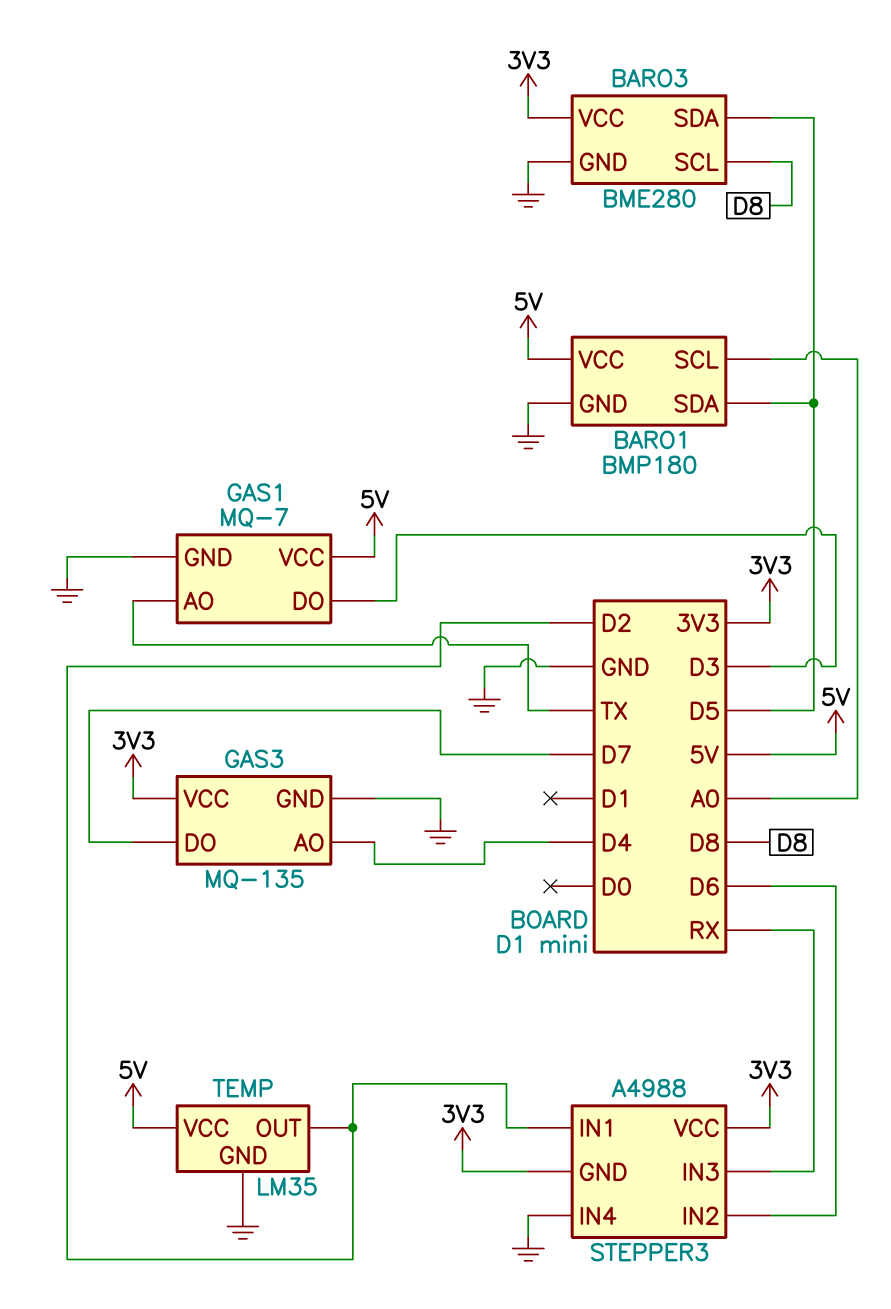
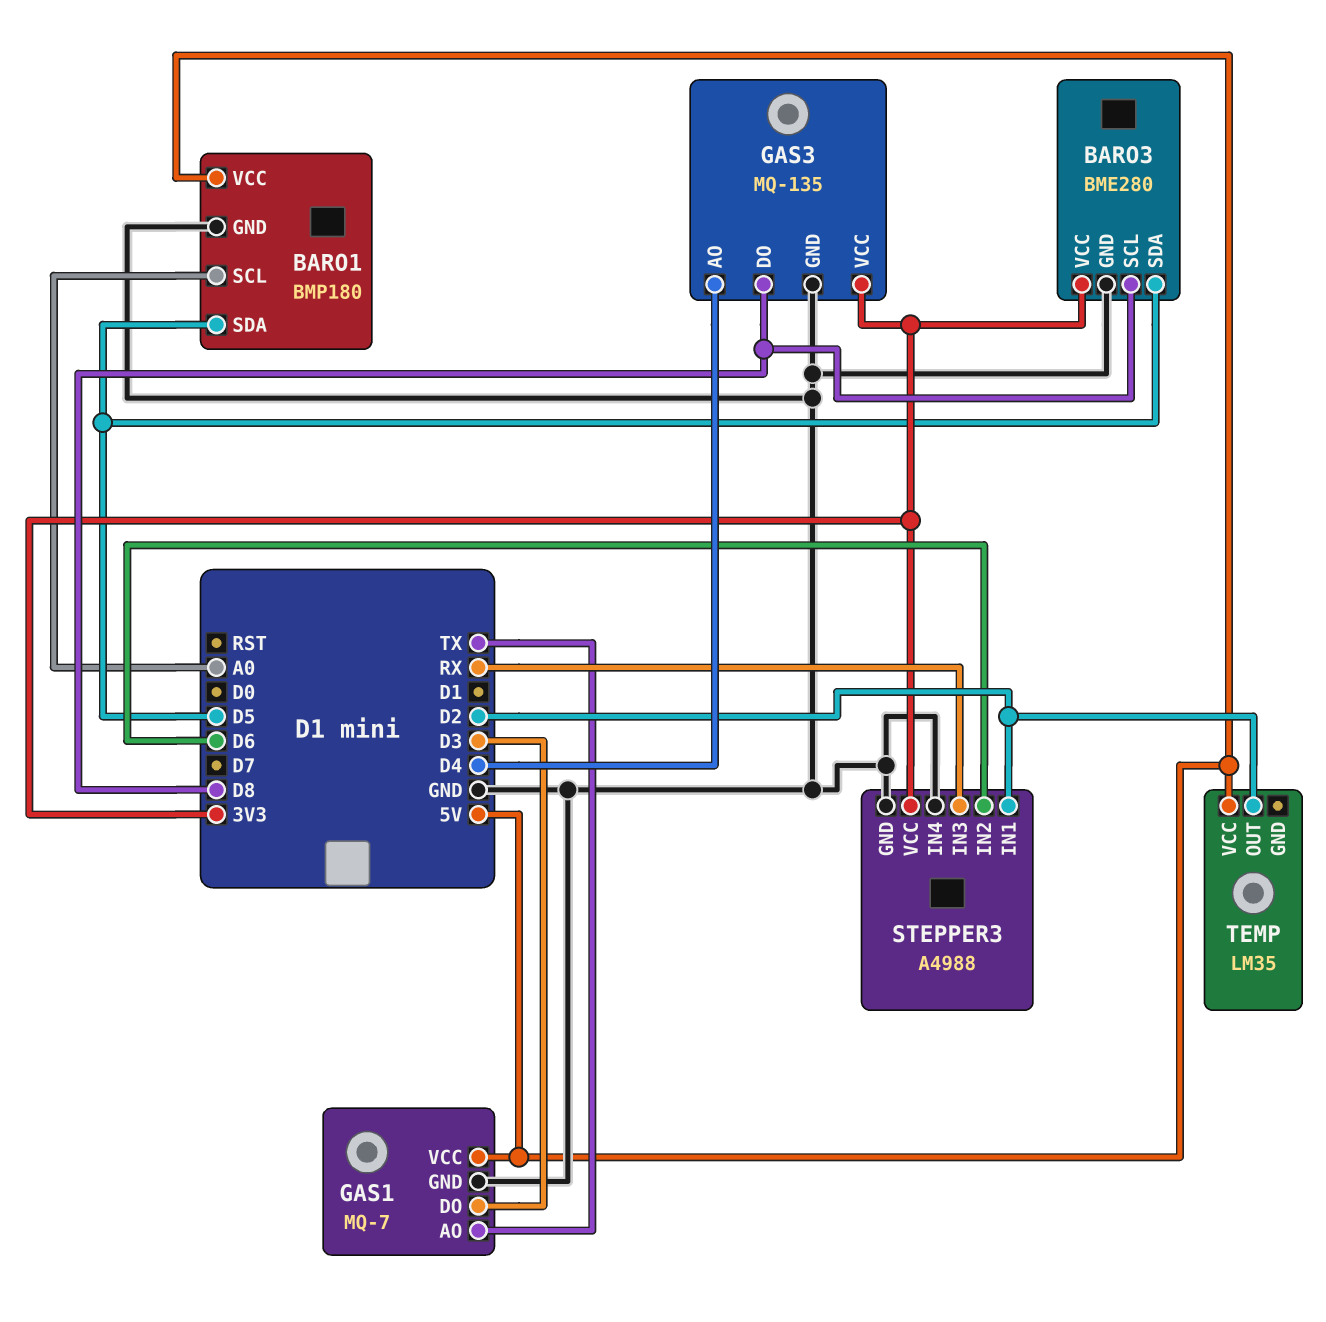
GAS3 pin DO: D7 -> D8
STEPPER3 pin GND: 3V3 -> GND
TEMP pin GND: GND -> none

